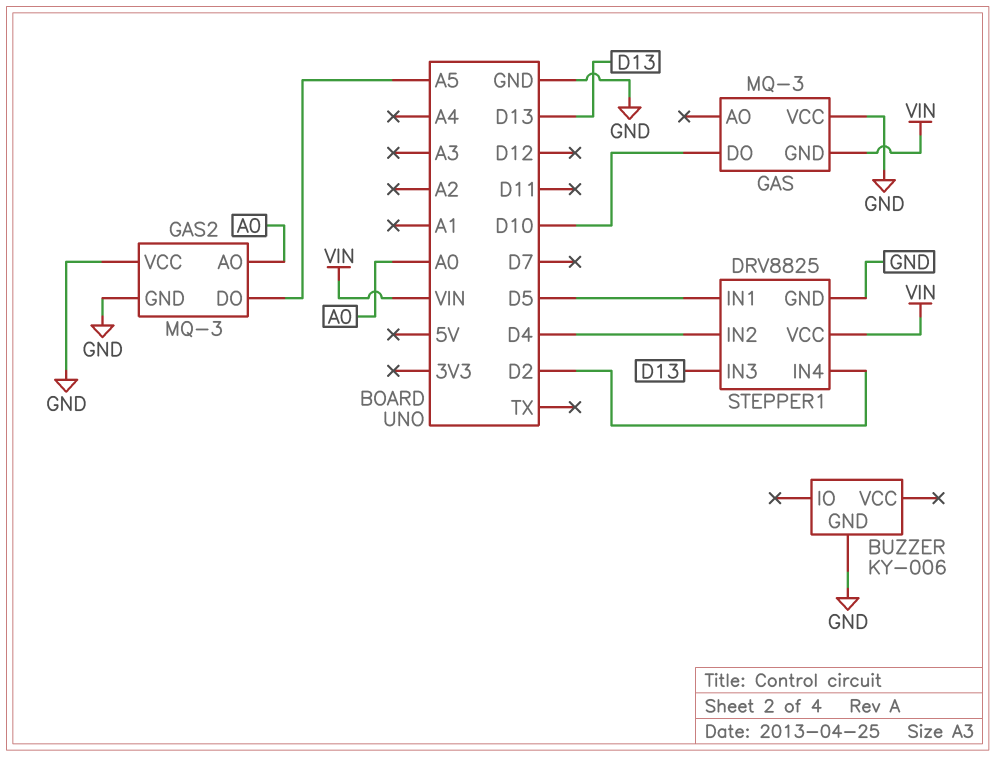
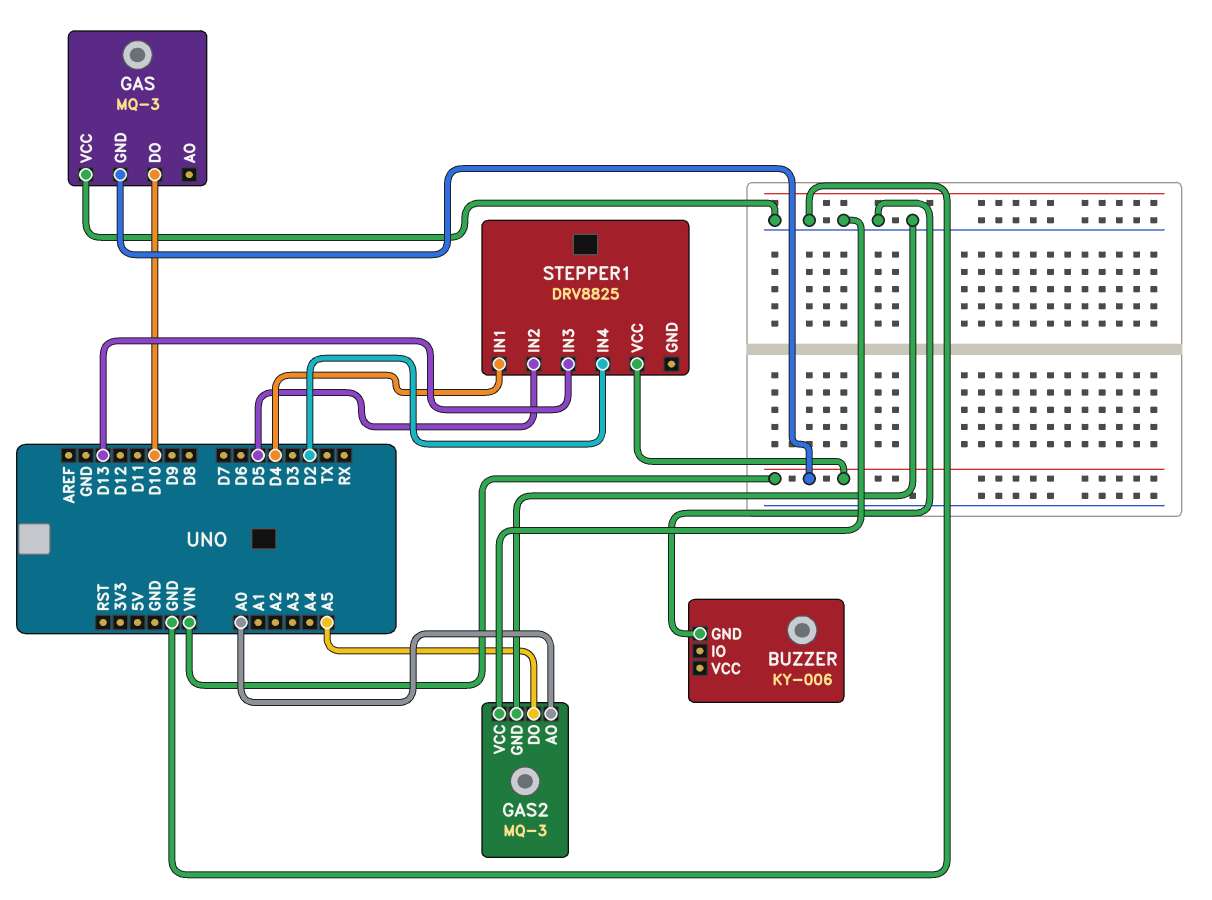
STEPPER1 pin GND: GND -> none
STEPPER1 pin IN1: D5 -> D4
STEPPER1 pin IN2: D4 -> D5

